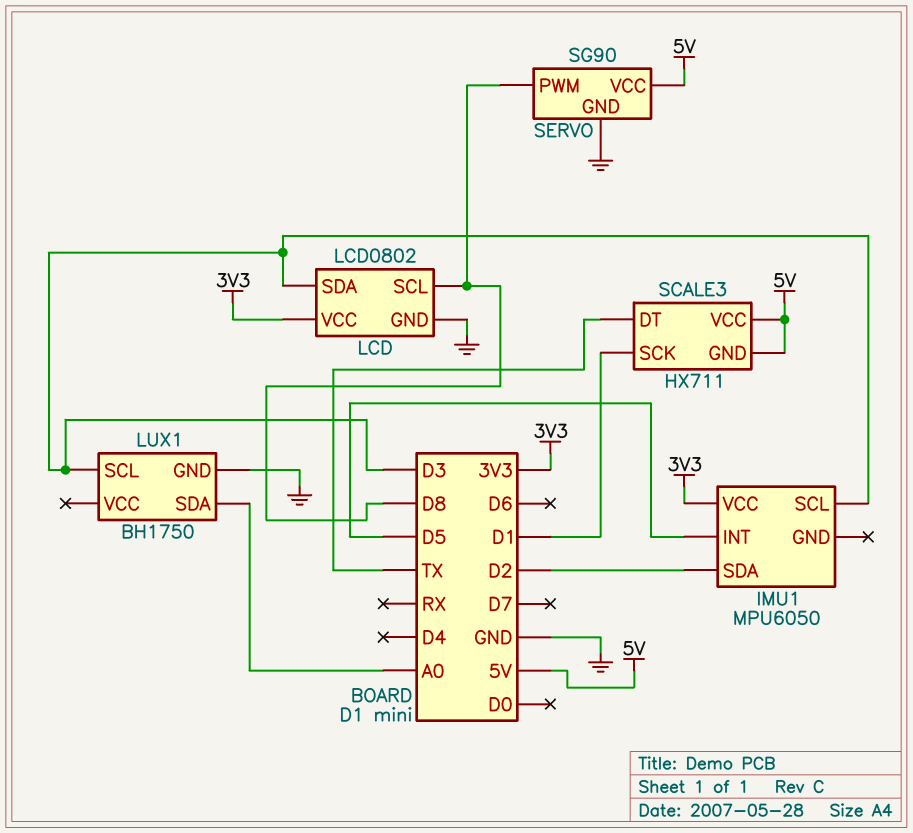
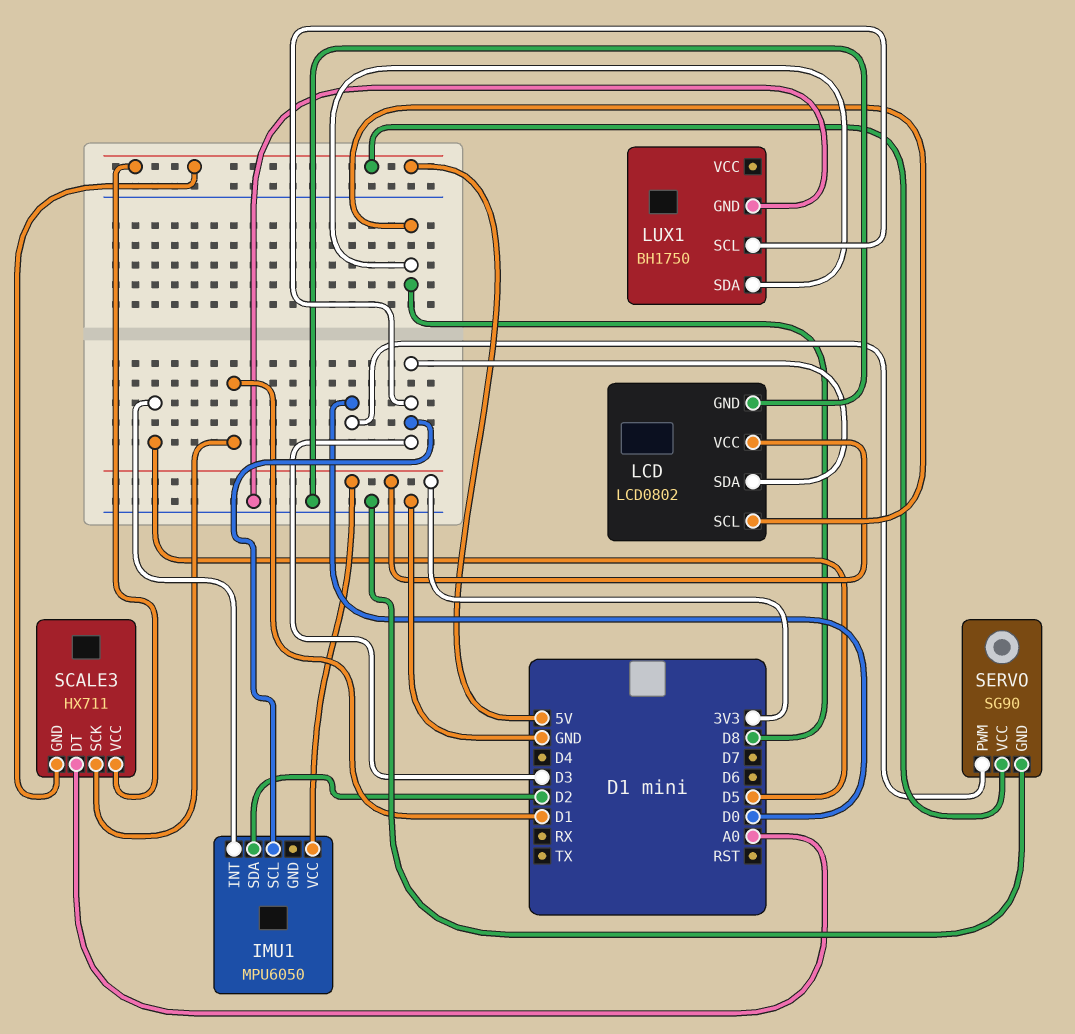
LUX1 pin SDA: A0 -> D8
SCALE3 pin DT: TX -> A0
SERVO pin PWM: D8 -> D0

